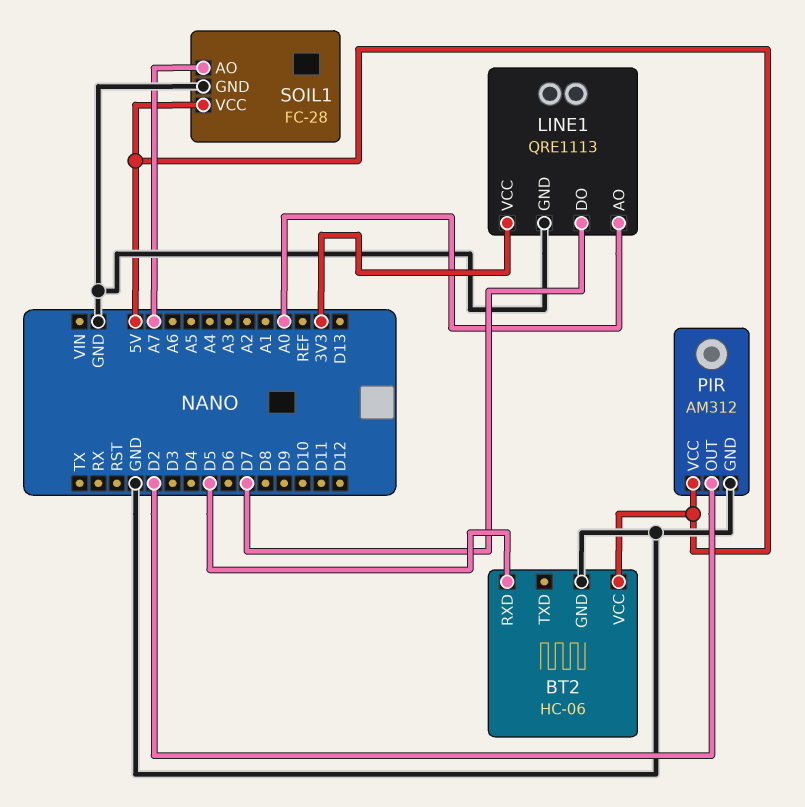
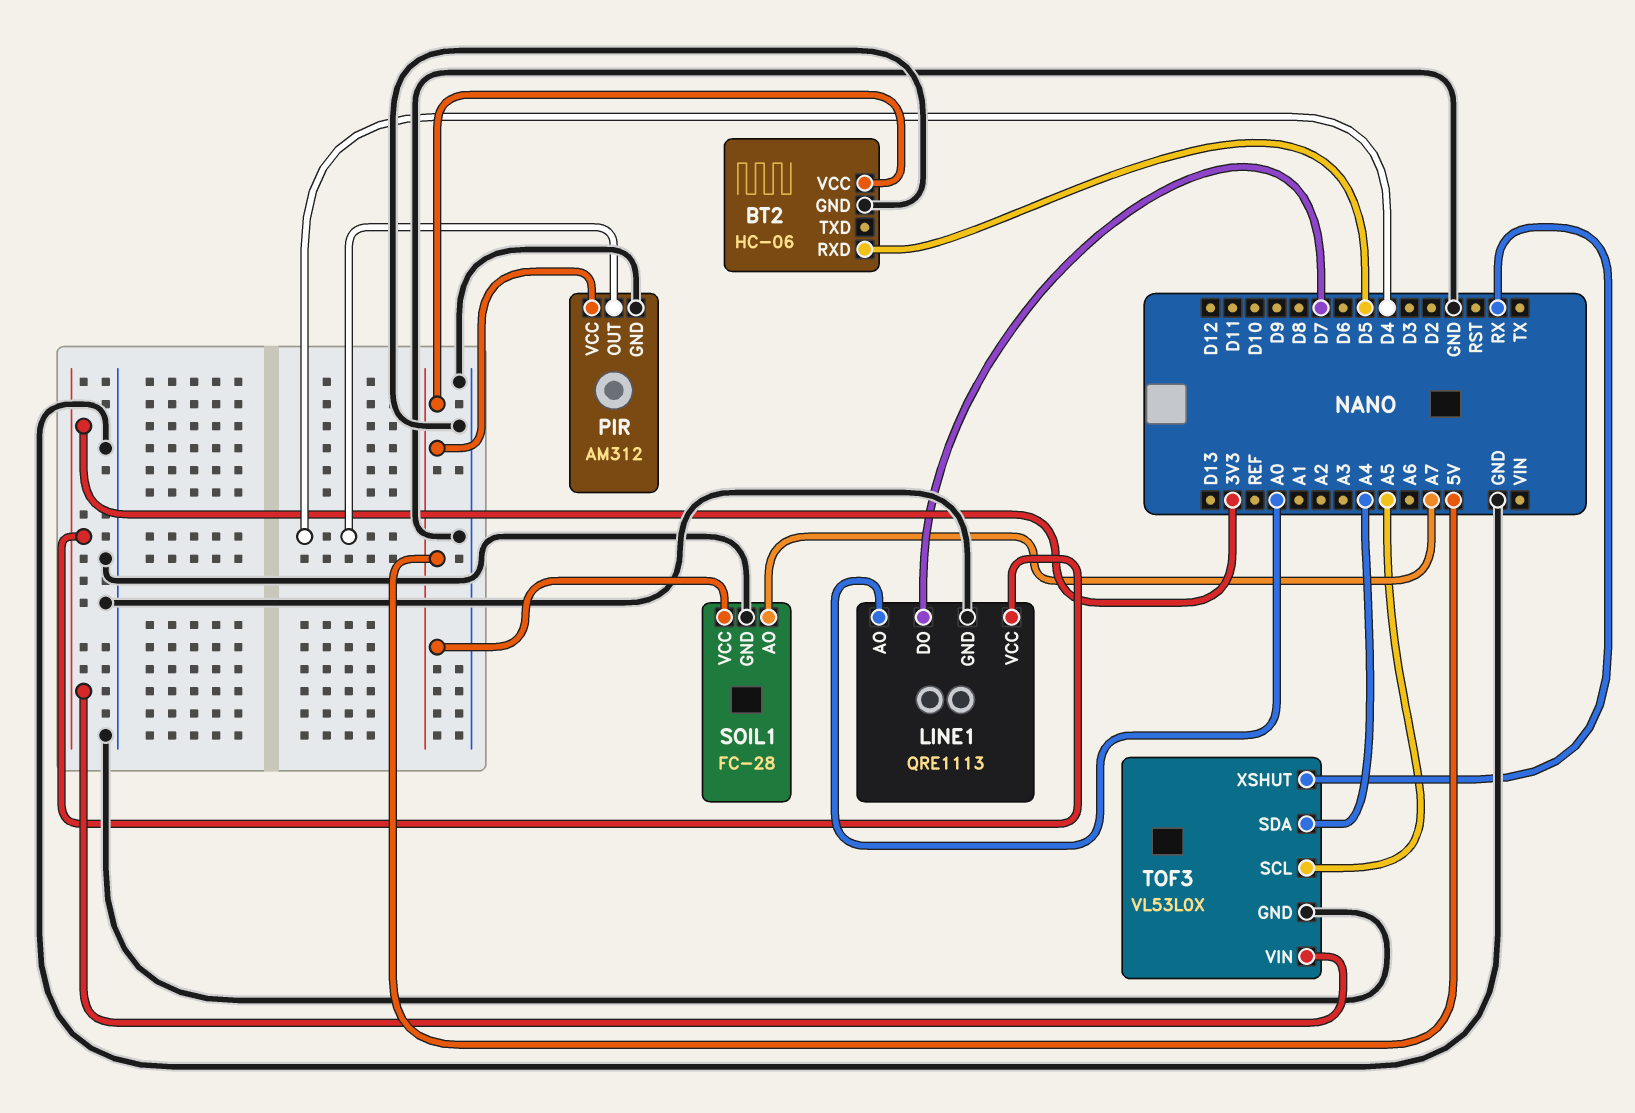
PIR pin OUT: D2 -> D4
TOF3: none -> VL53L0X
TOF3 pin GND: none -> GND
TOF3 pin SCL: none -> A5
TOF3 pin SDA: none -> A4
TOF3 pin VIN: none -> 3V3
TOF3 pin XSHUT: none -> RX

